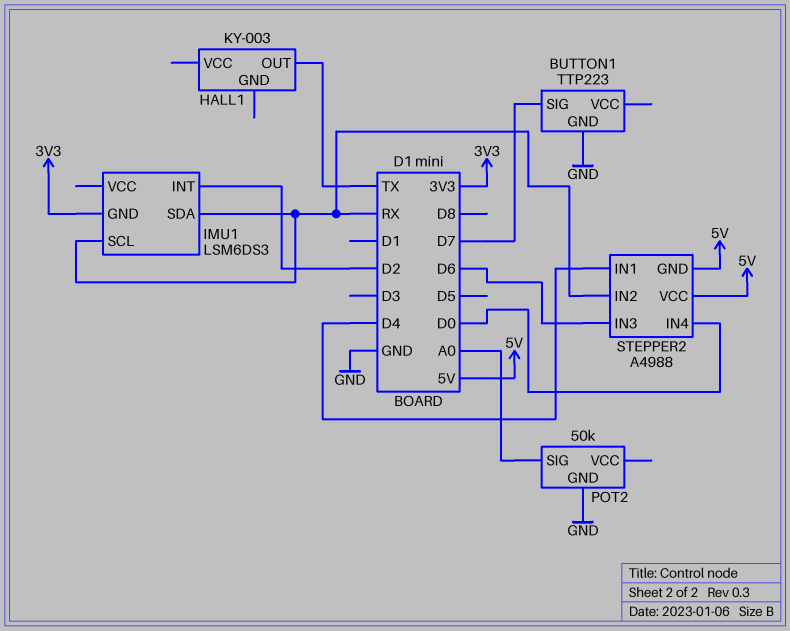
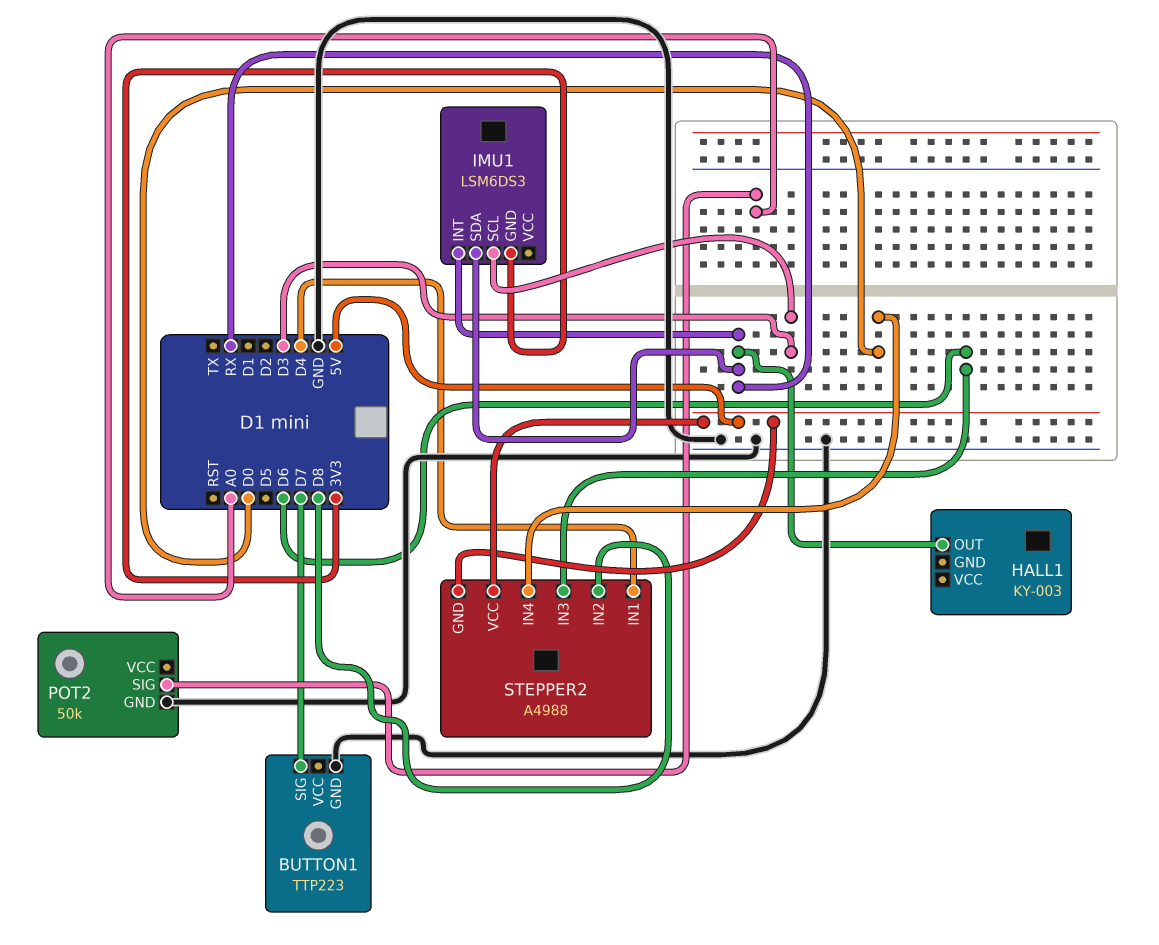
HALL1 pin OUT: TX -> RX
IMU1 pin INT: D2 -> RX
IMU1 pin SCL: RX -> D3
STEPPER2 pin IN2: RX -> D8

